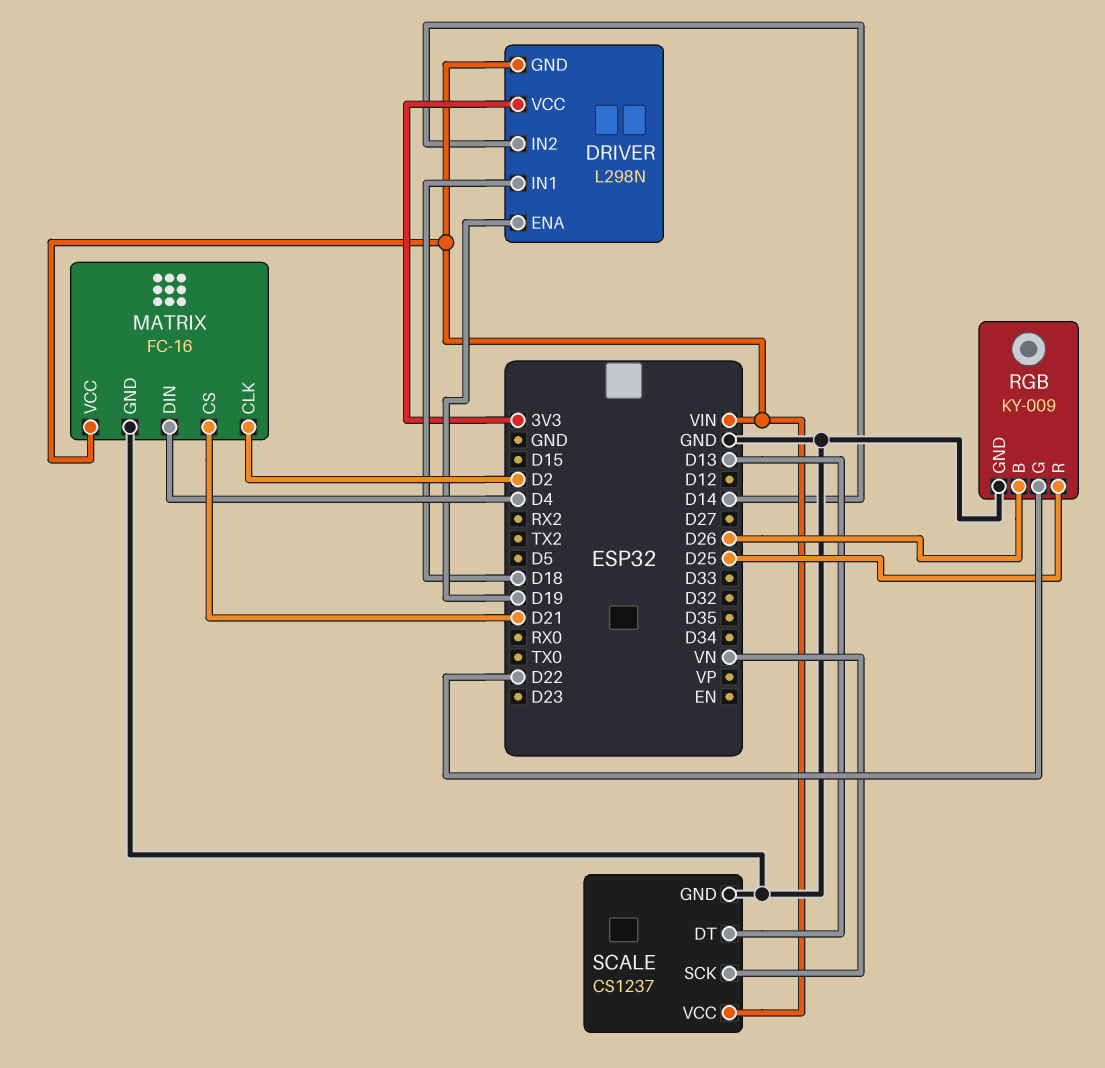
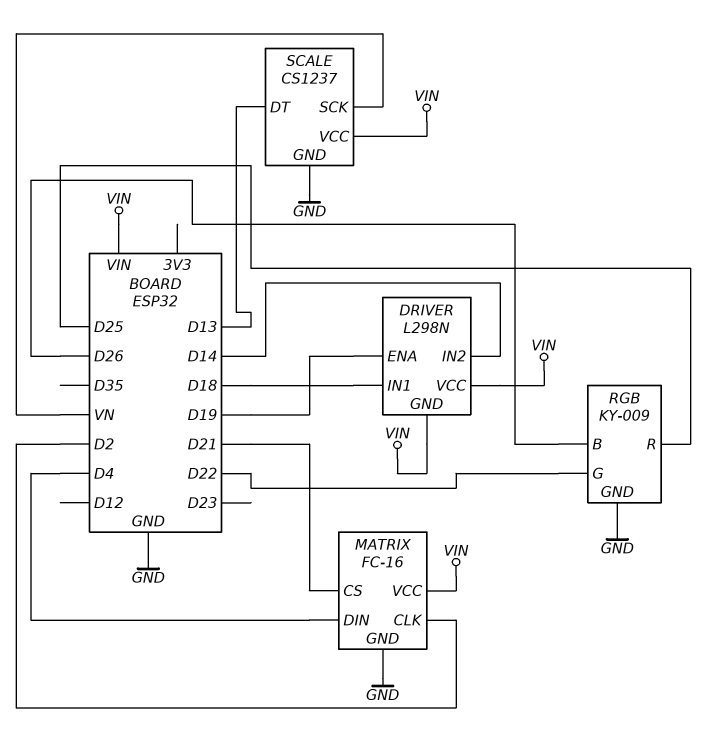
DRIVER pin VCC: 3V3 -> VIN

